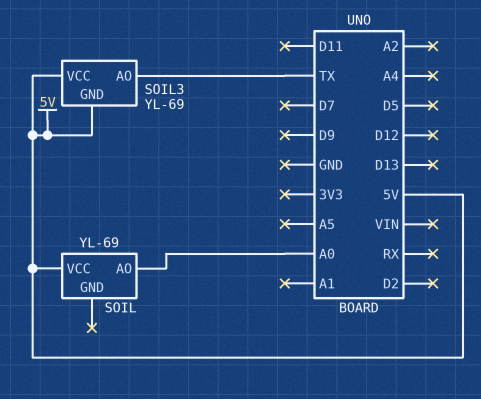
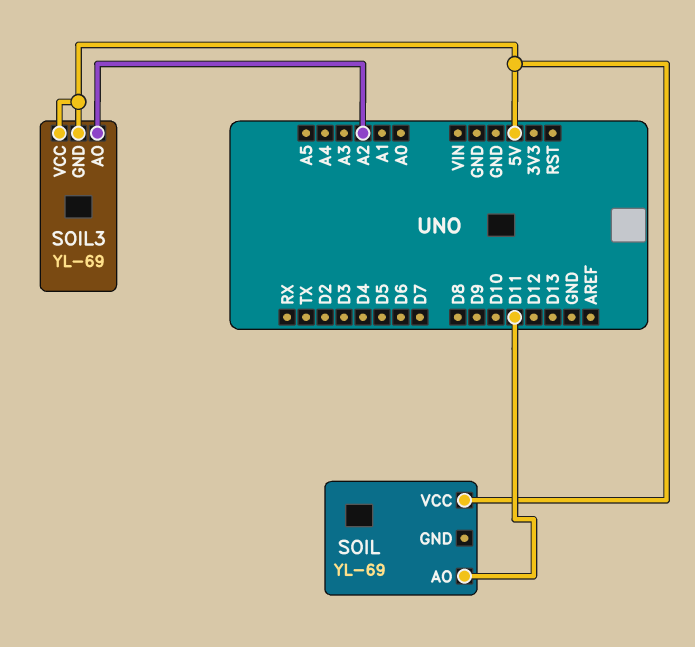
SOIL pin AO: A0 -> D11
SOIL3 pin AO: TX -> A2

